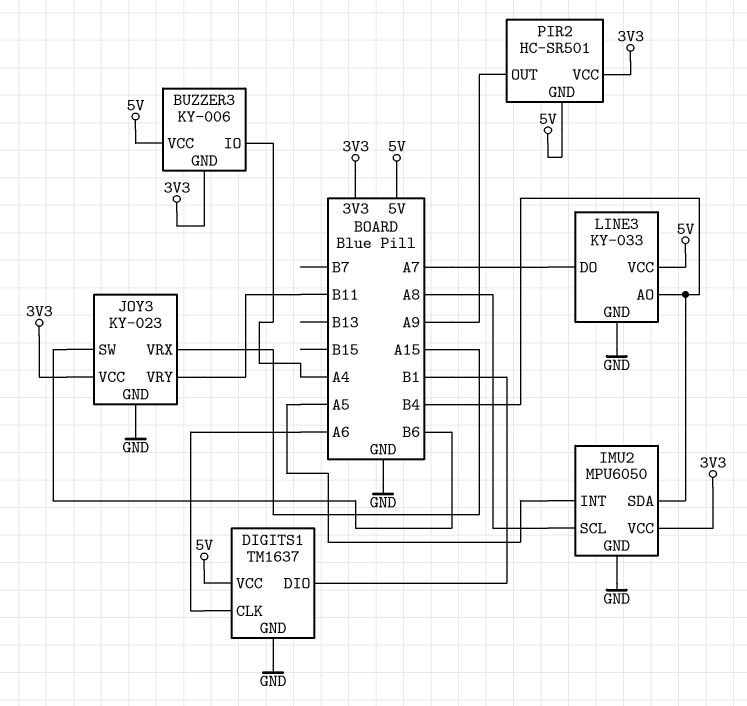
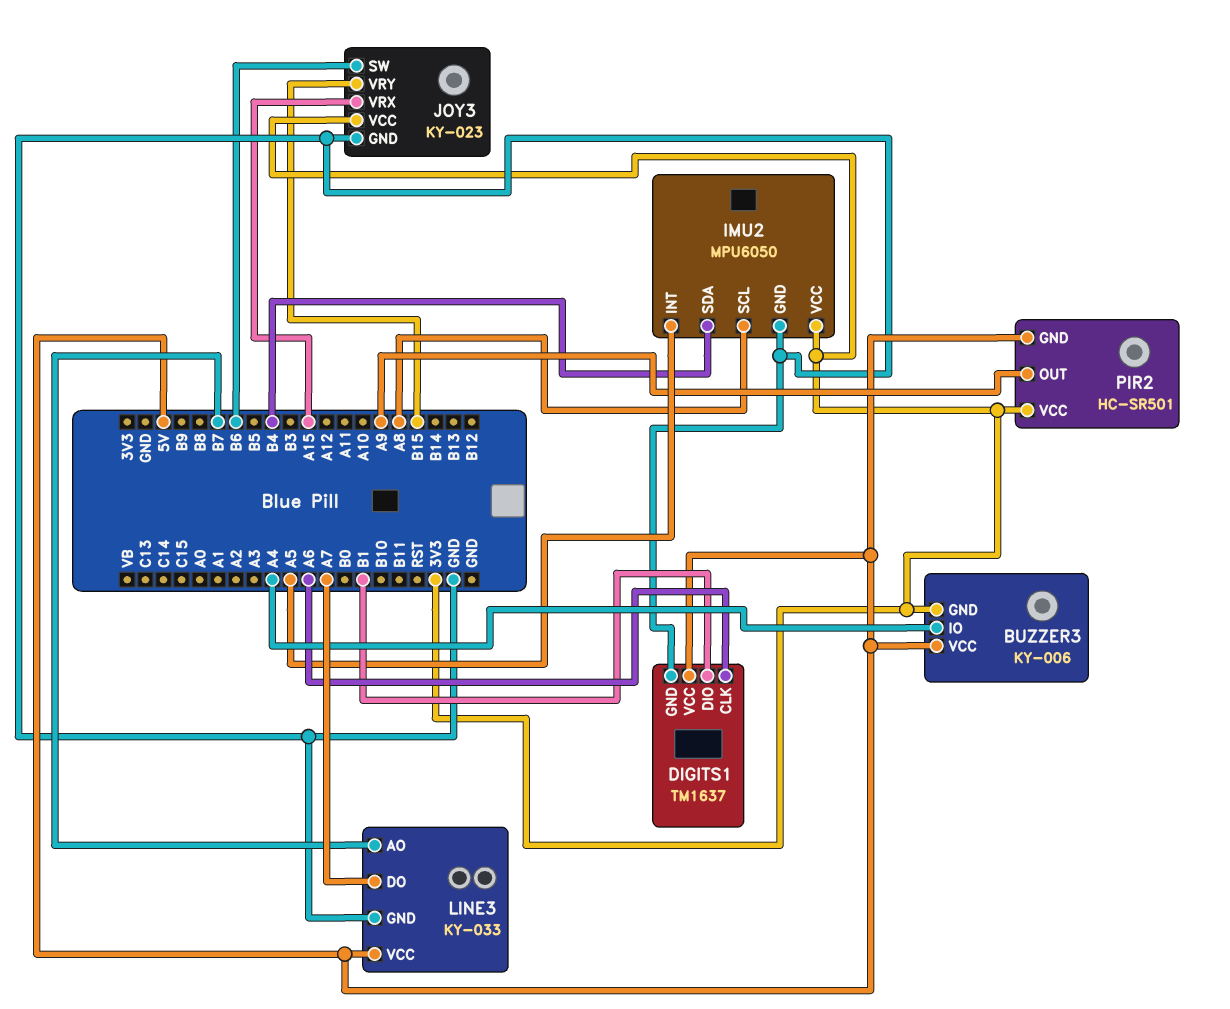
JOY3 pin VRY: B11 -> B15
LINE3 pin AO: B4 -> B7

